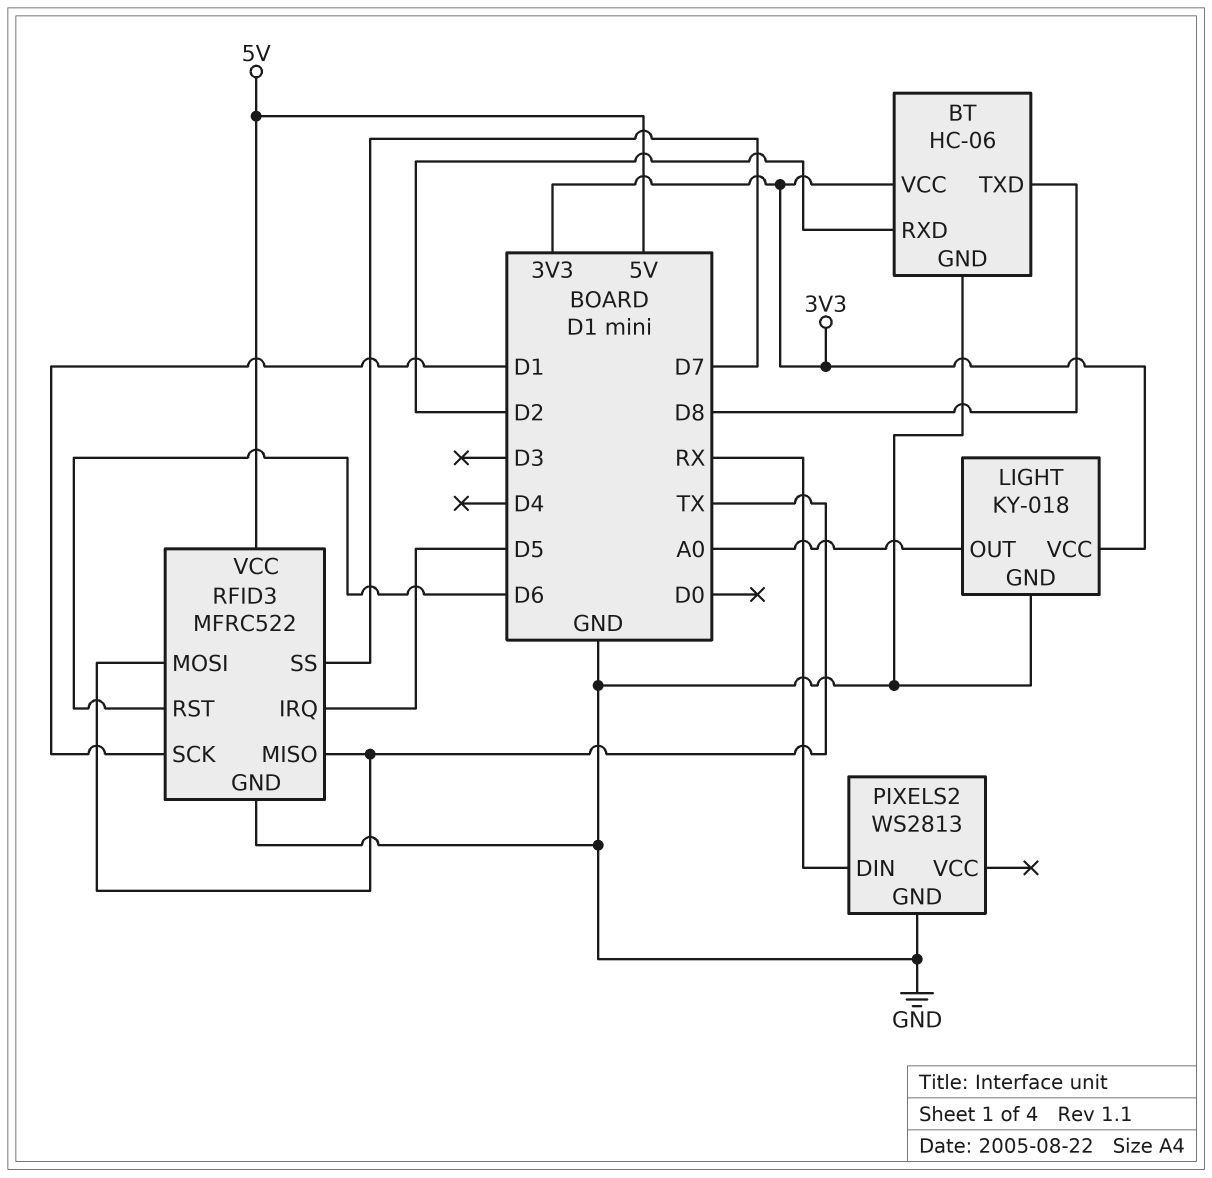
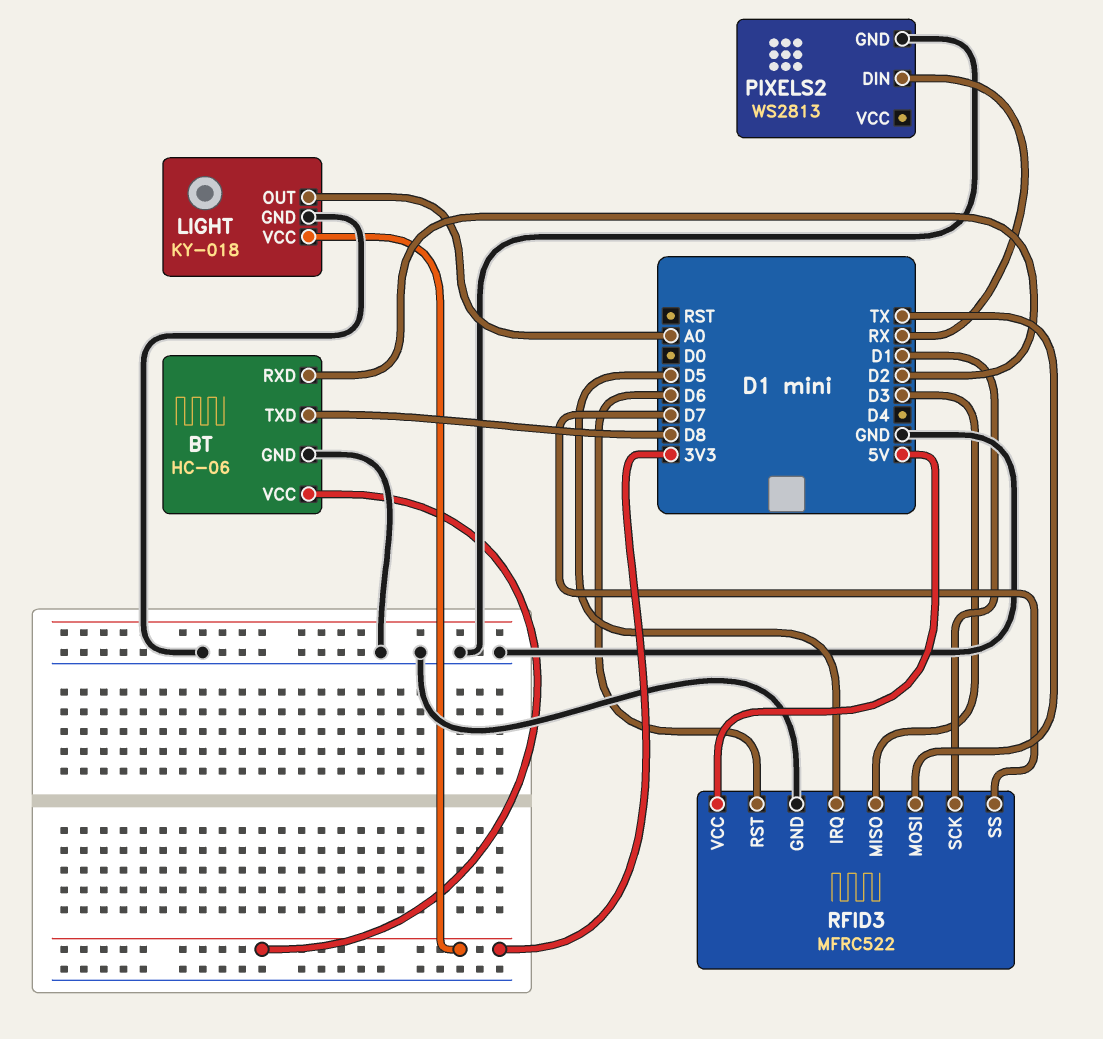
RFID3 pin MISO: TX -> D3

